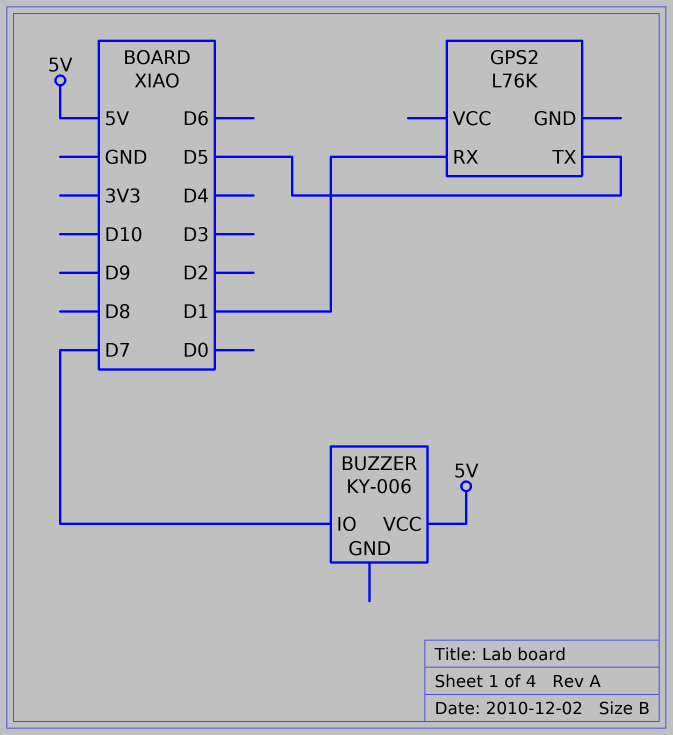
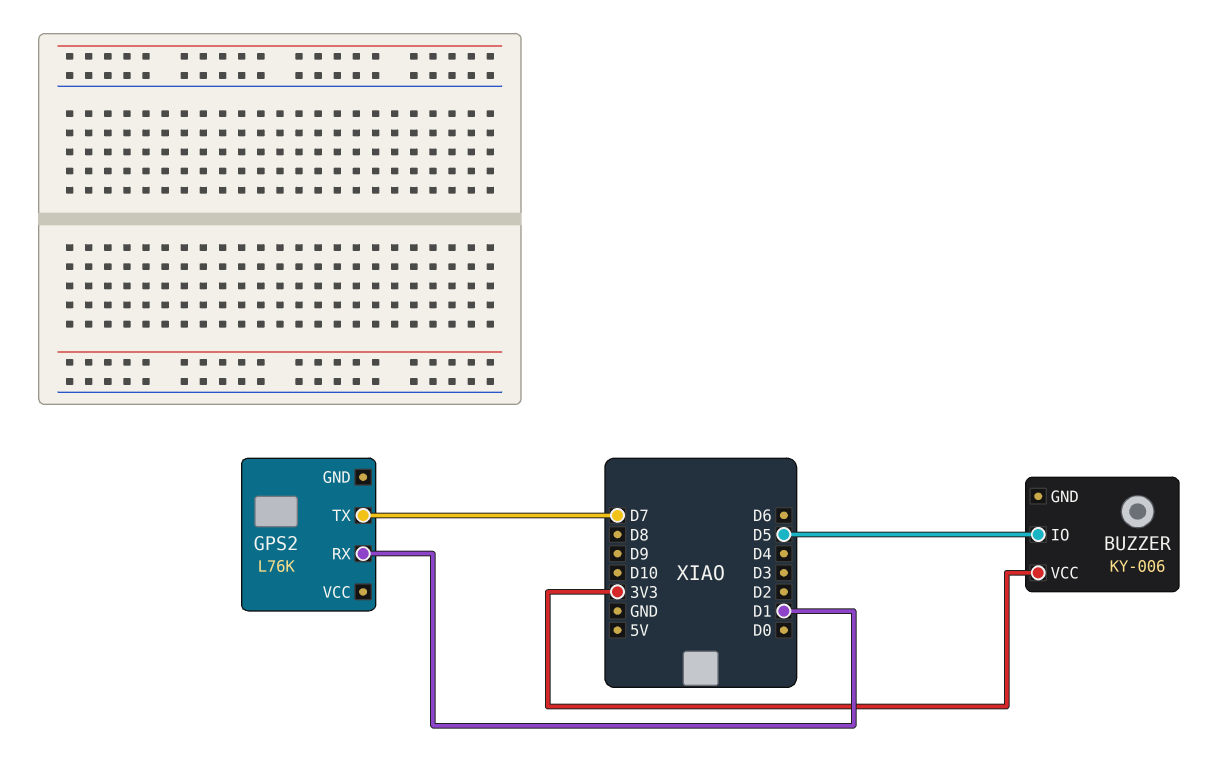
BUZZER pin IO: D7 -> D5
BUZZER pin VCC: 5V -> 3V3
GPS2 pin TX: D5 -> D7

